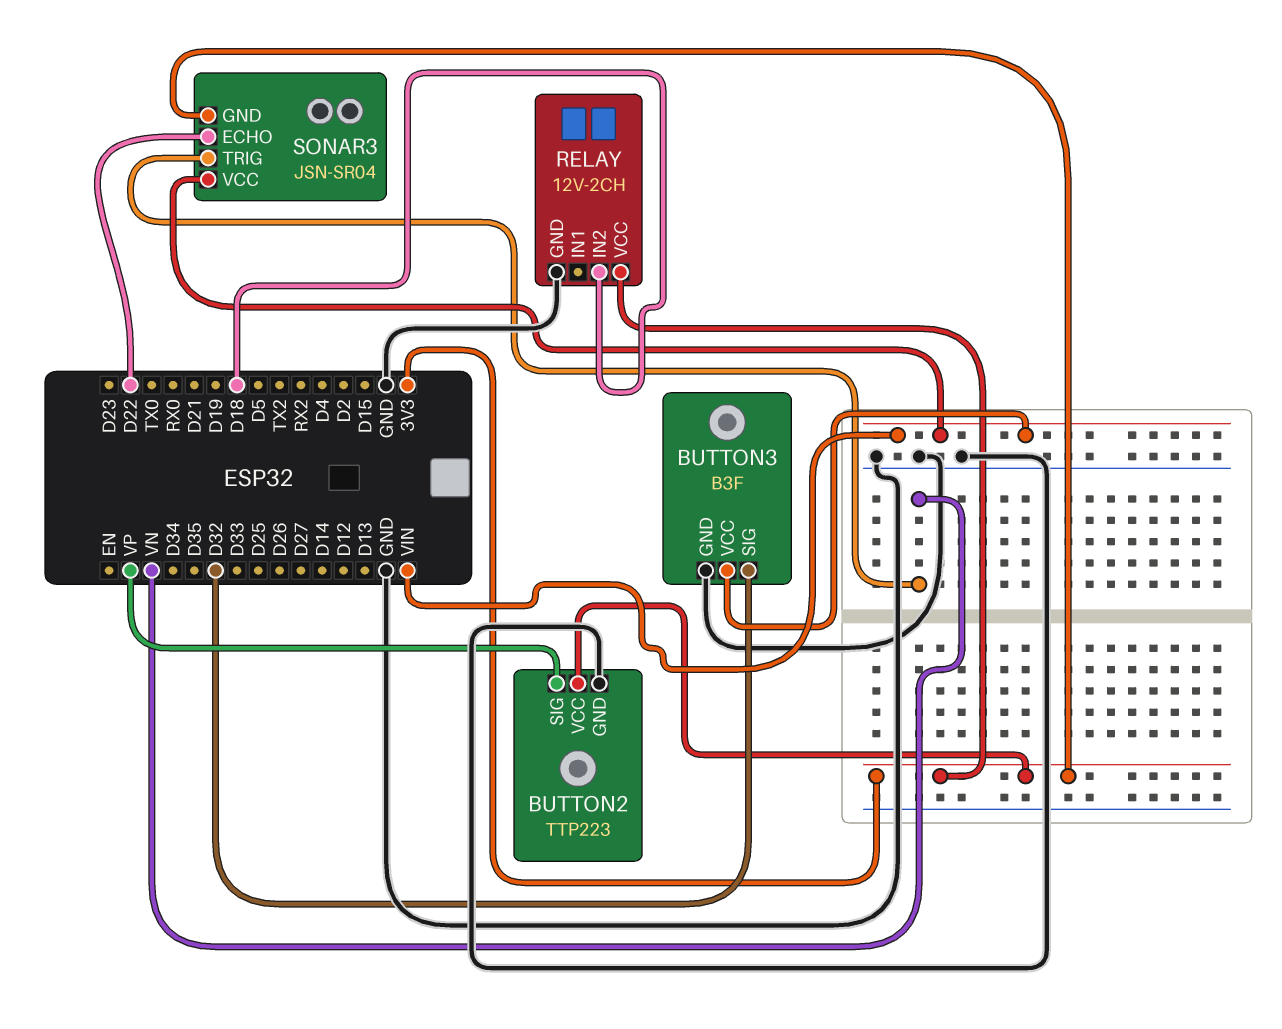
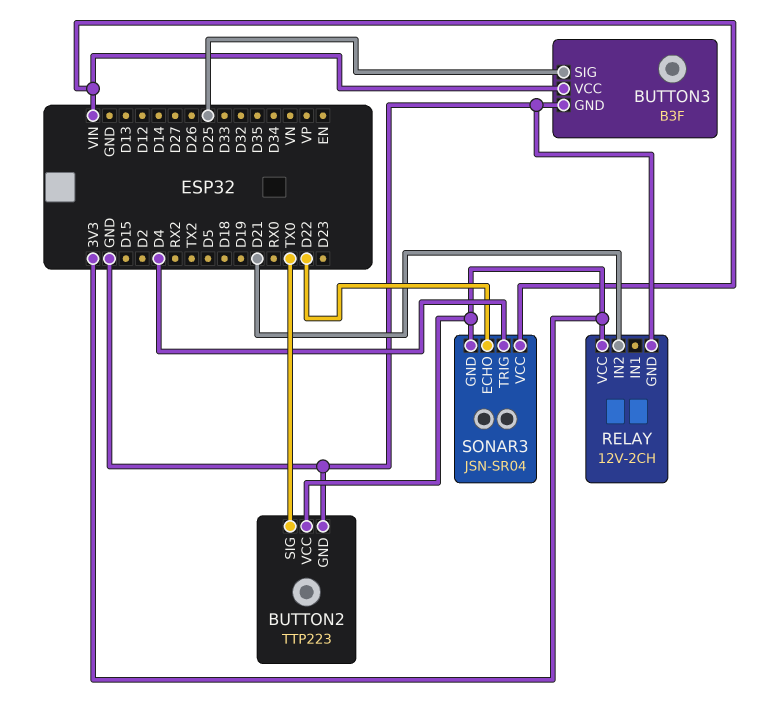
BUTTON2 pin SIG: VP -> TX0
BUTTON3 pin SIG: D32 -> D25
RELAY pin IN2: D18 -> D21
SONAR3 pin TRIG: VN -> D4

